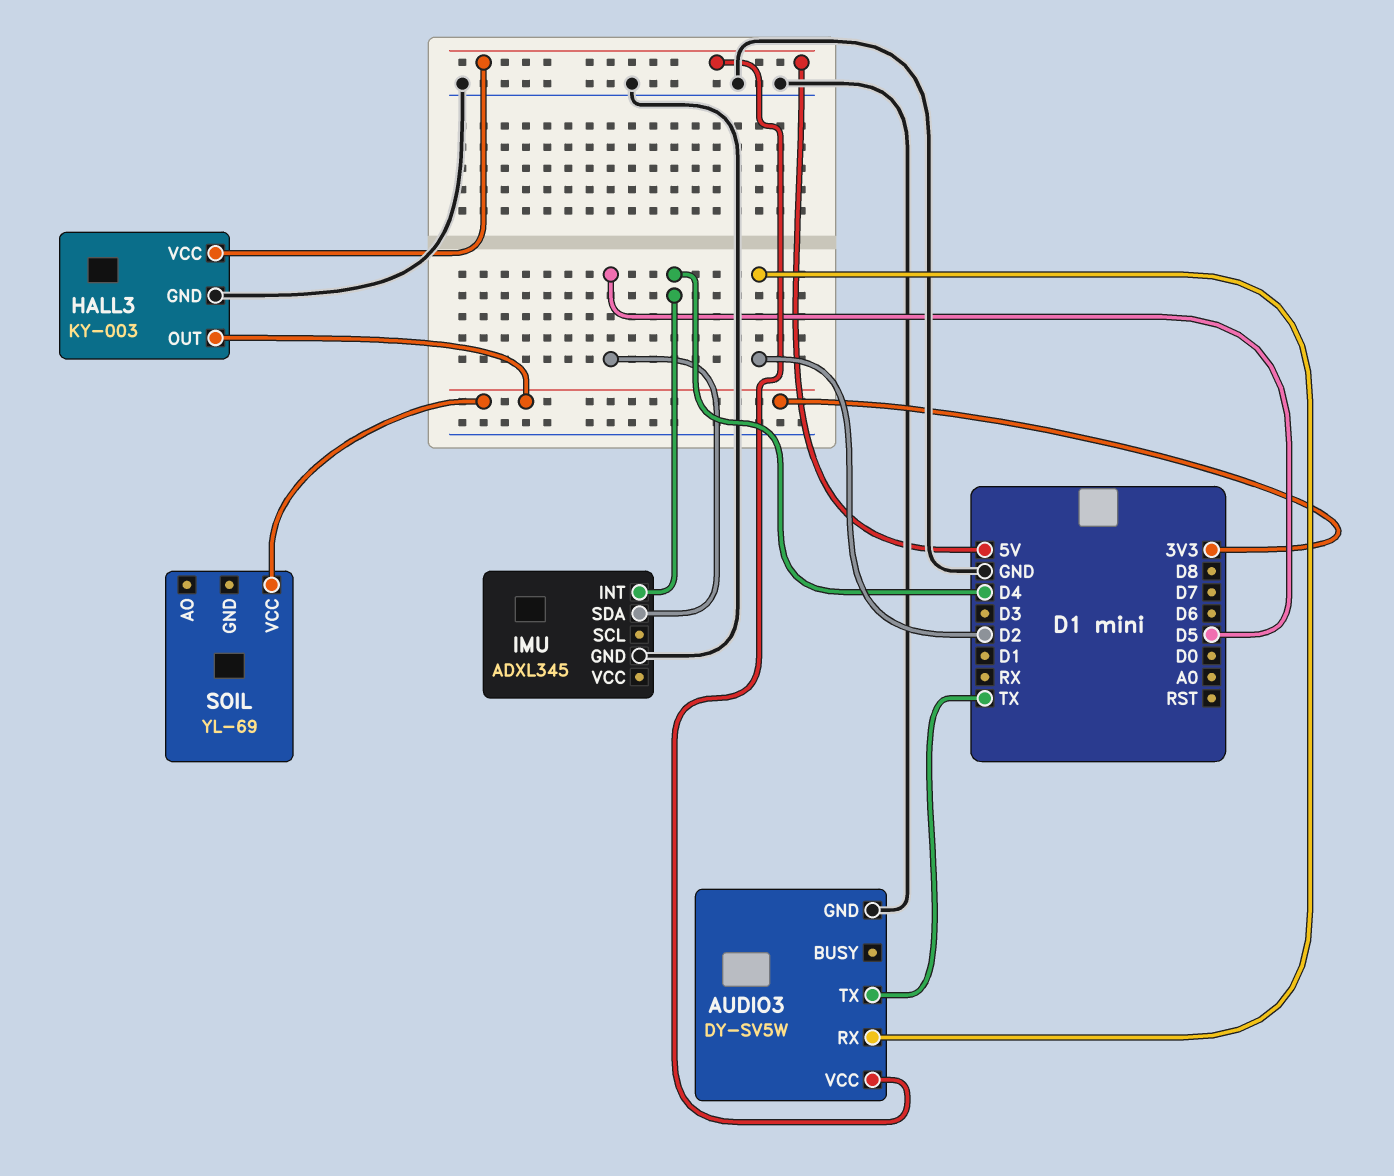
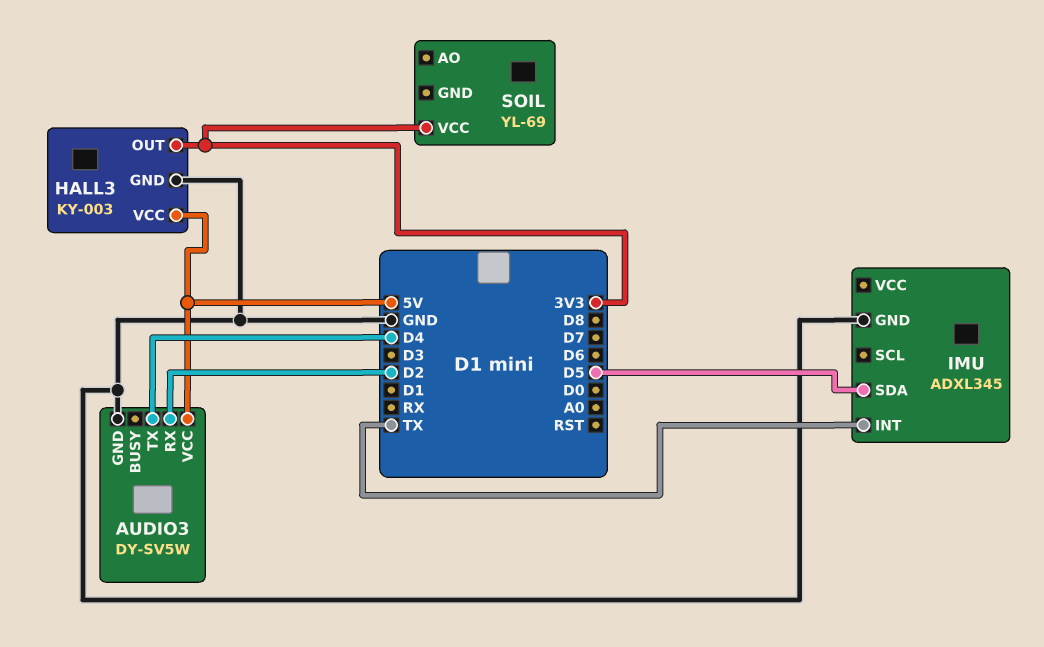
AUDIO3 pin TX: TX -> D4
IMU pin INT: D4 -> TX

